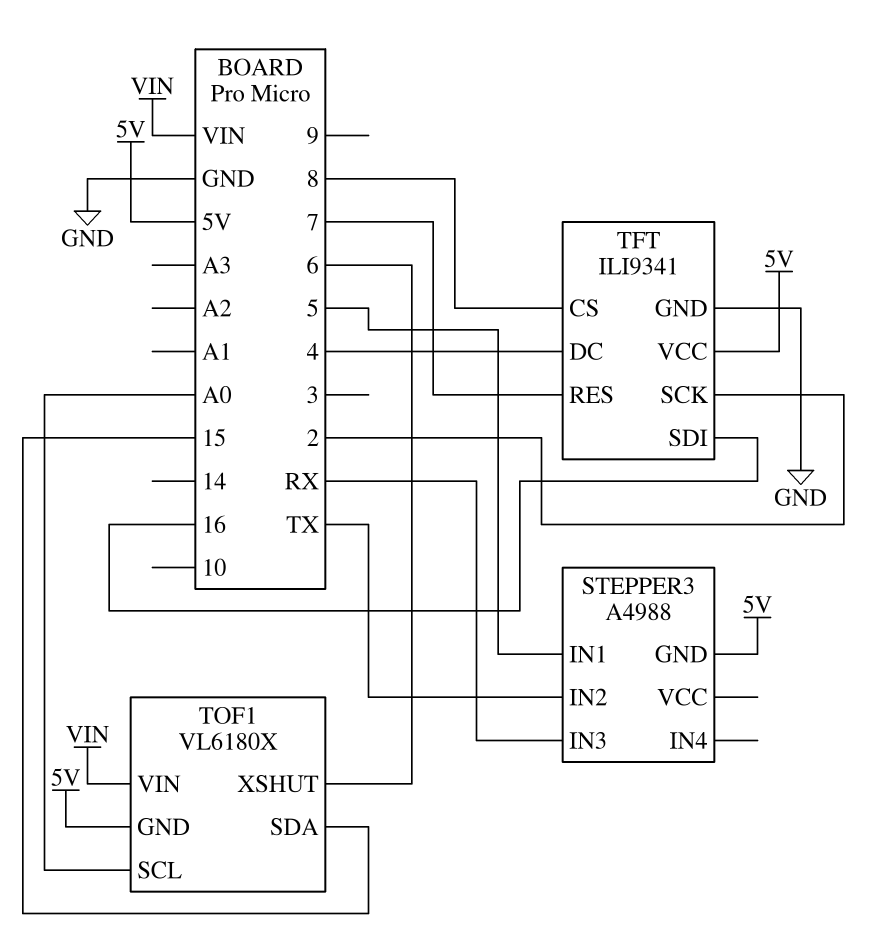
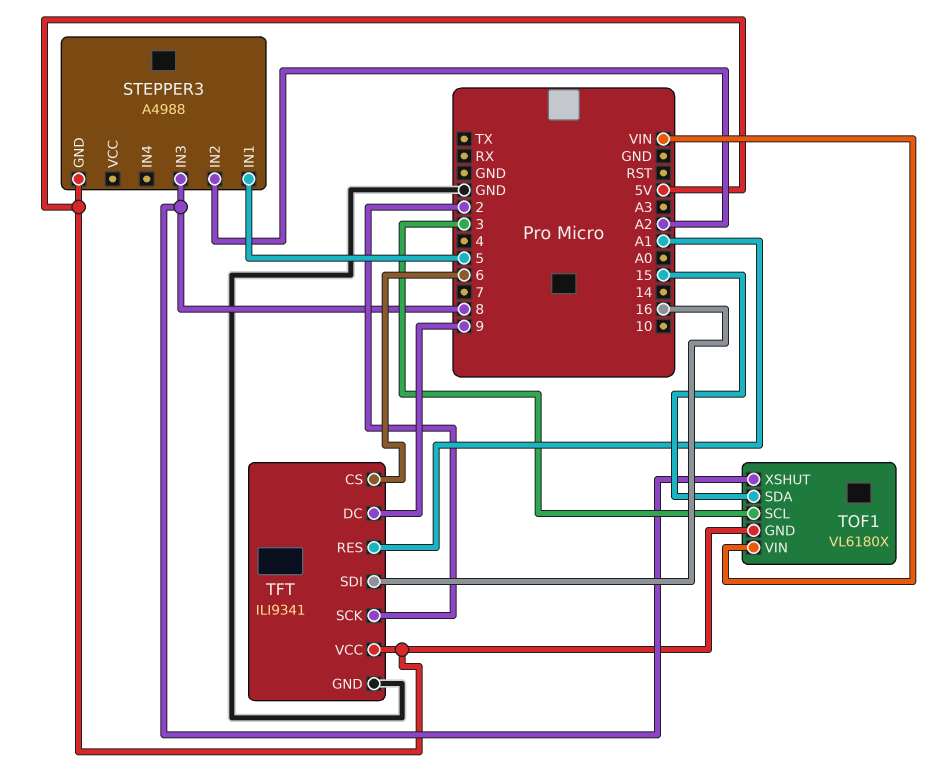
STEPPER3 pin IN2: TX -> A2
STEPPER3 pin IN3: RX -> 8
TFT pin CS: 8 -> 6
TFT pin DC: 4 -> 9
TFT pin RES: 7 -> A1
TOF1 pin SCL: A0 -> 3
TOF1 pin XSHUT: 6 -> 8

